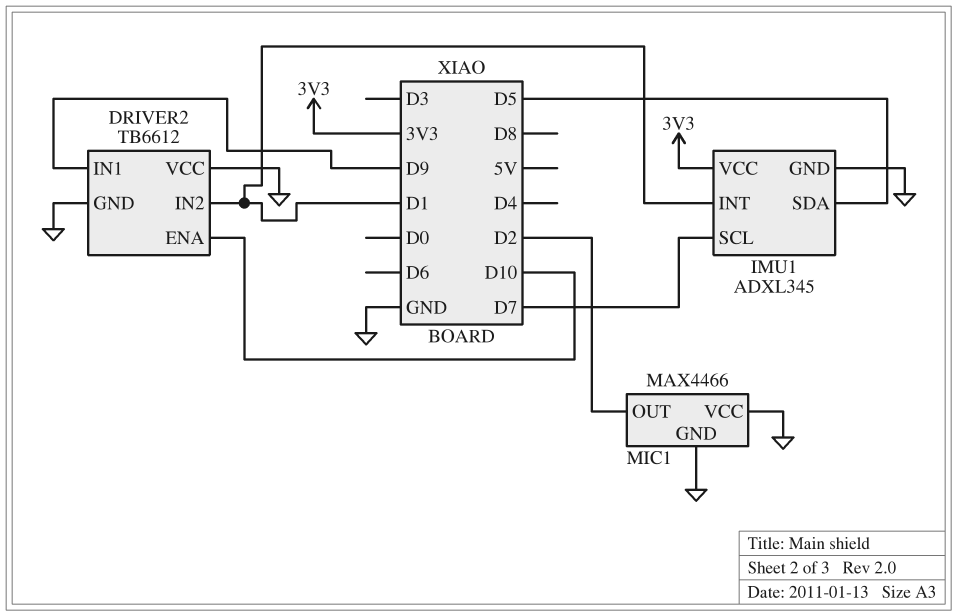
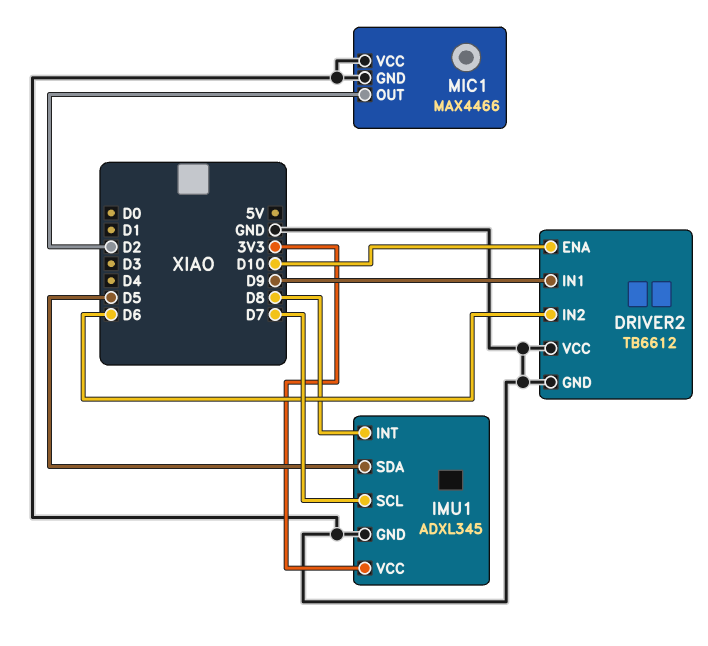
DRIVER2 pin IN2: D1 -> D6
IMU1 pin INT: D1 -> D8

